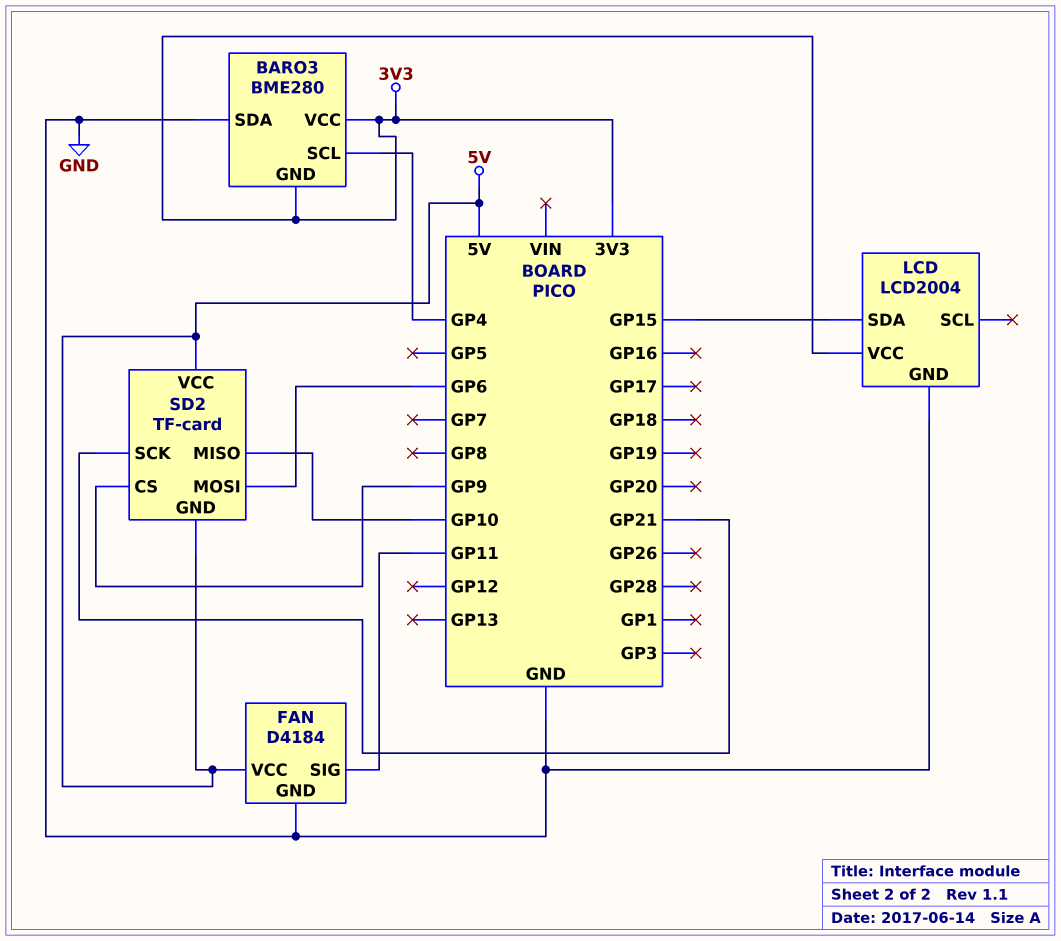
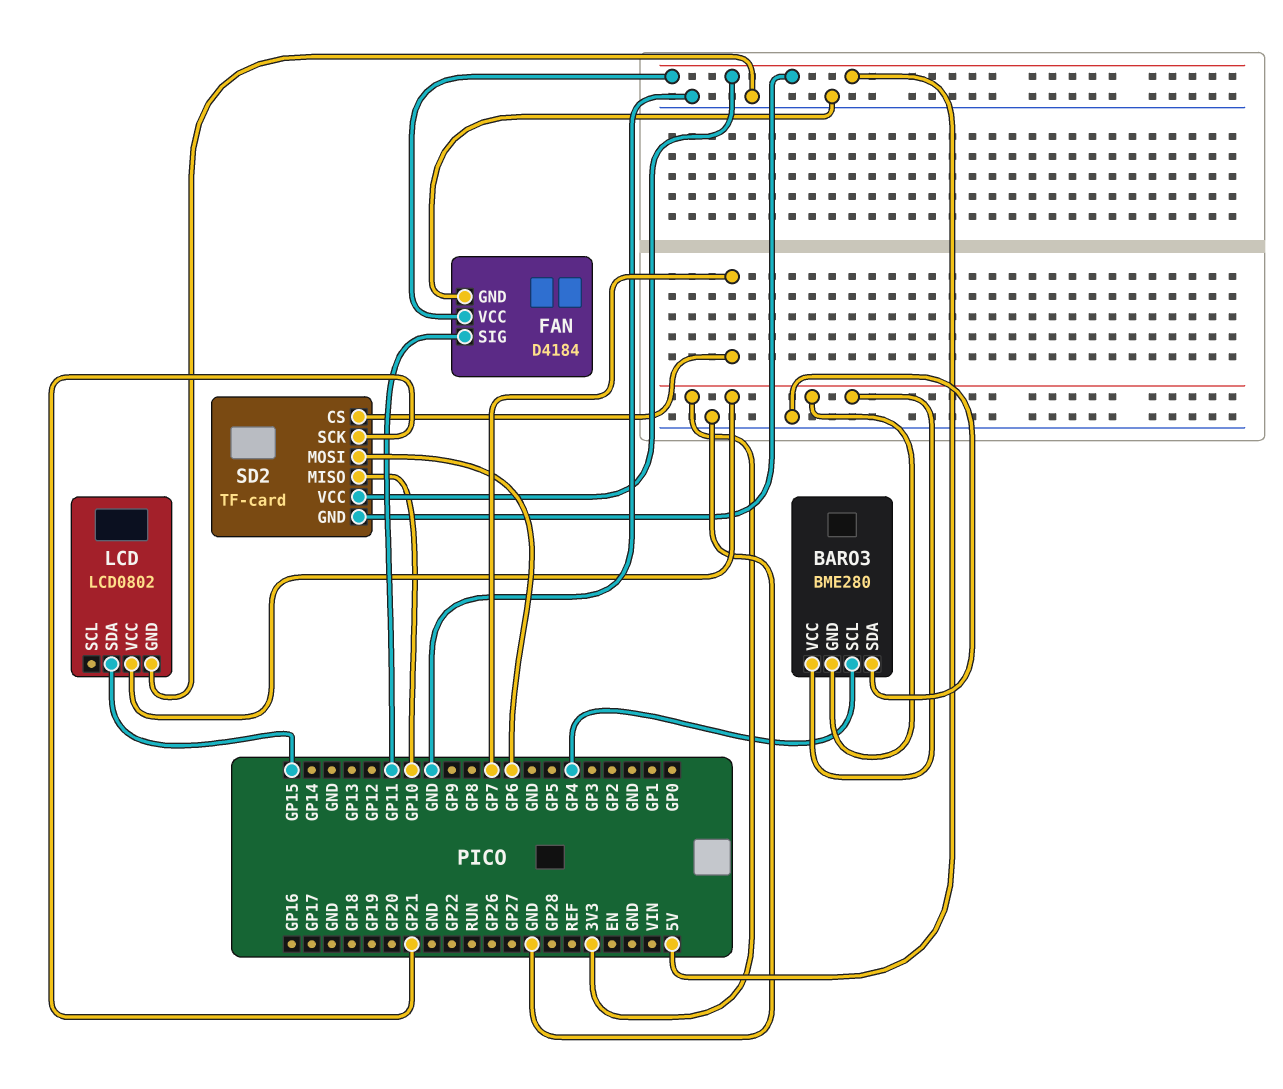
LCD: LCD2004 -> LCD0802
SD2 pin CS: GP9 -> GP7

